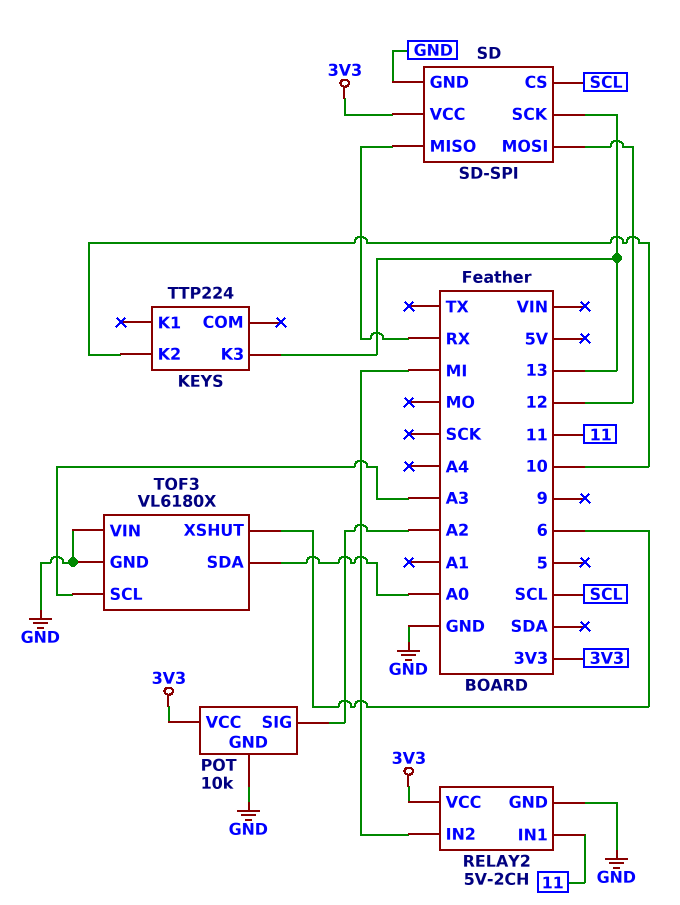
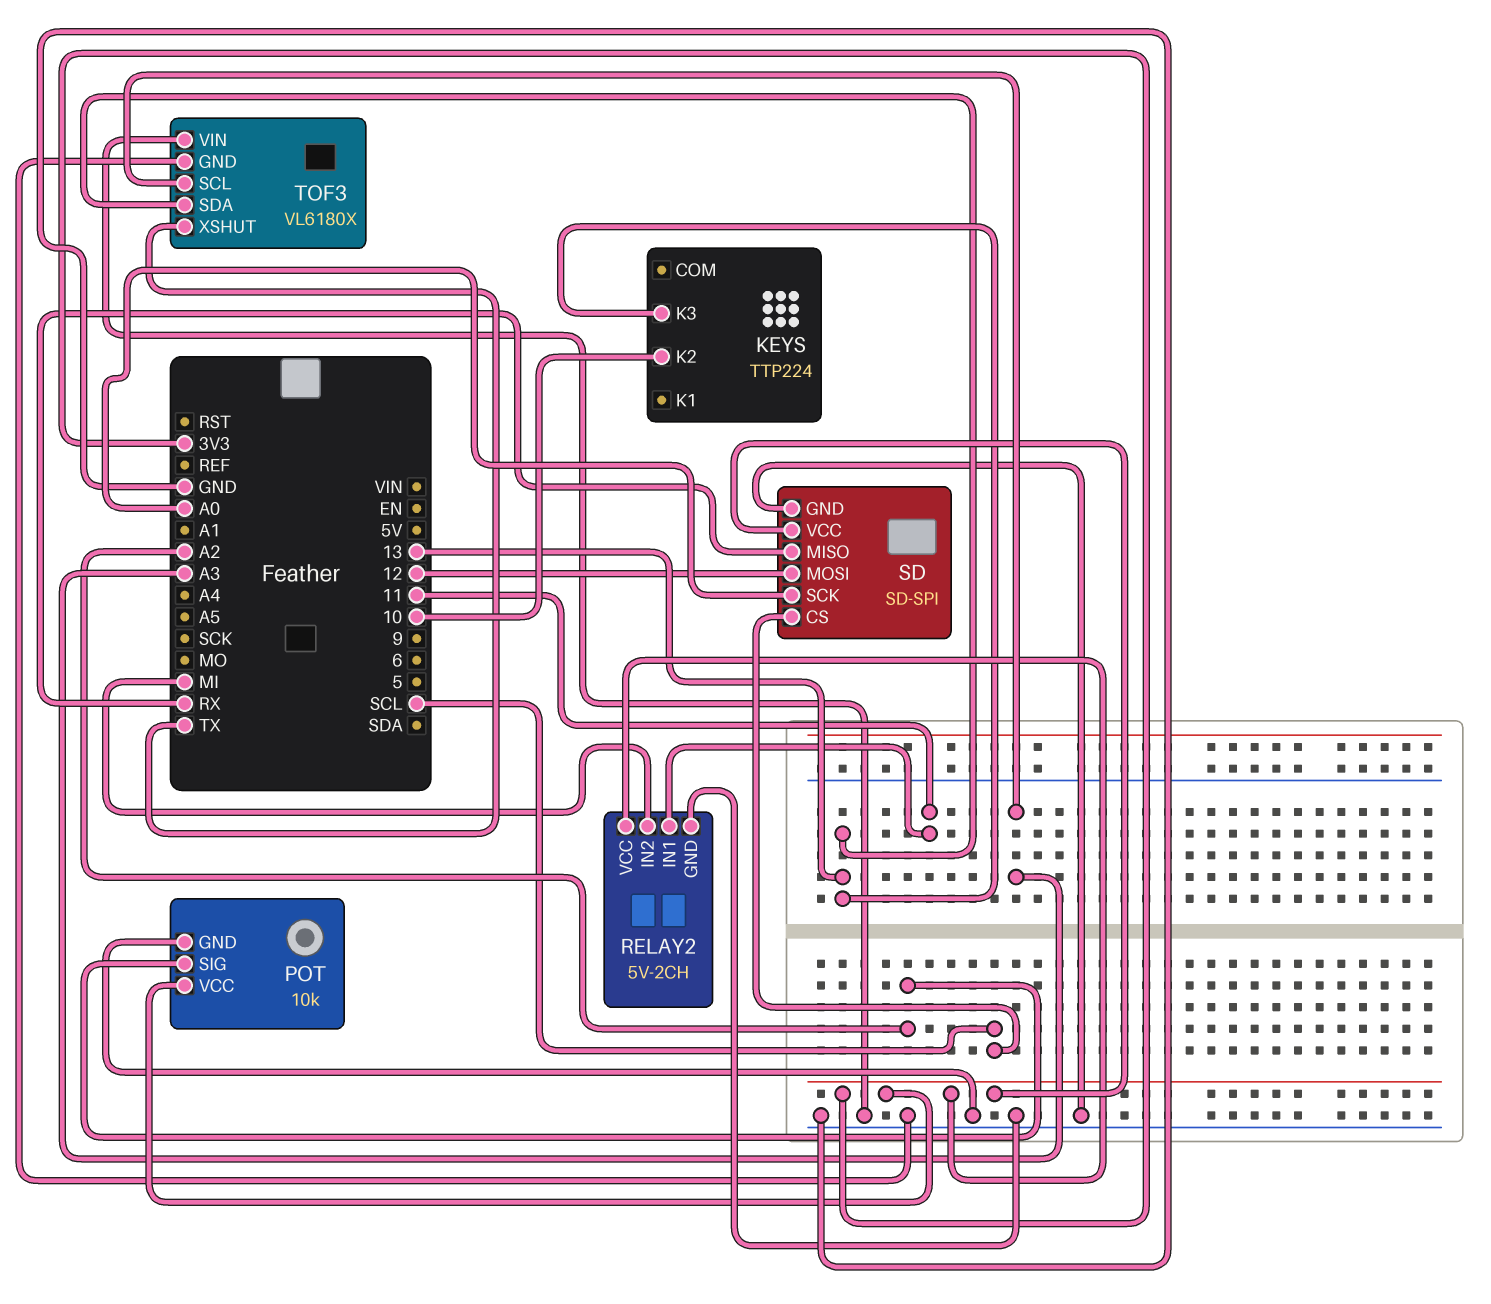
SD pin SCK: 13 -> A0
TOF3 pin SDA: A0 -> 13
TOF3 pin XSHUT: 6 -> TX

